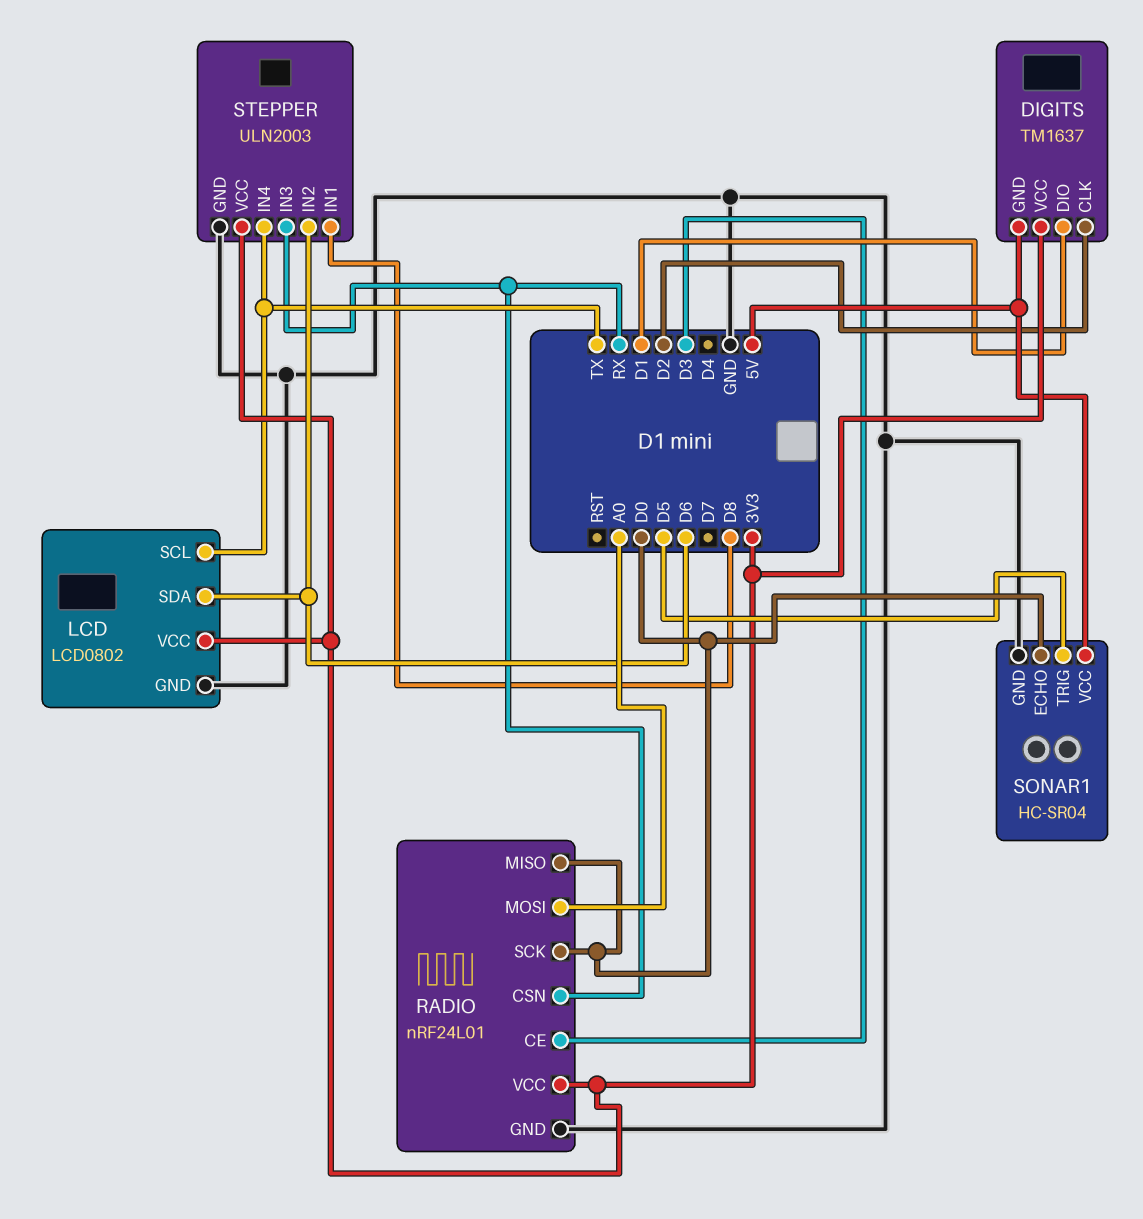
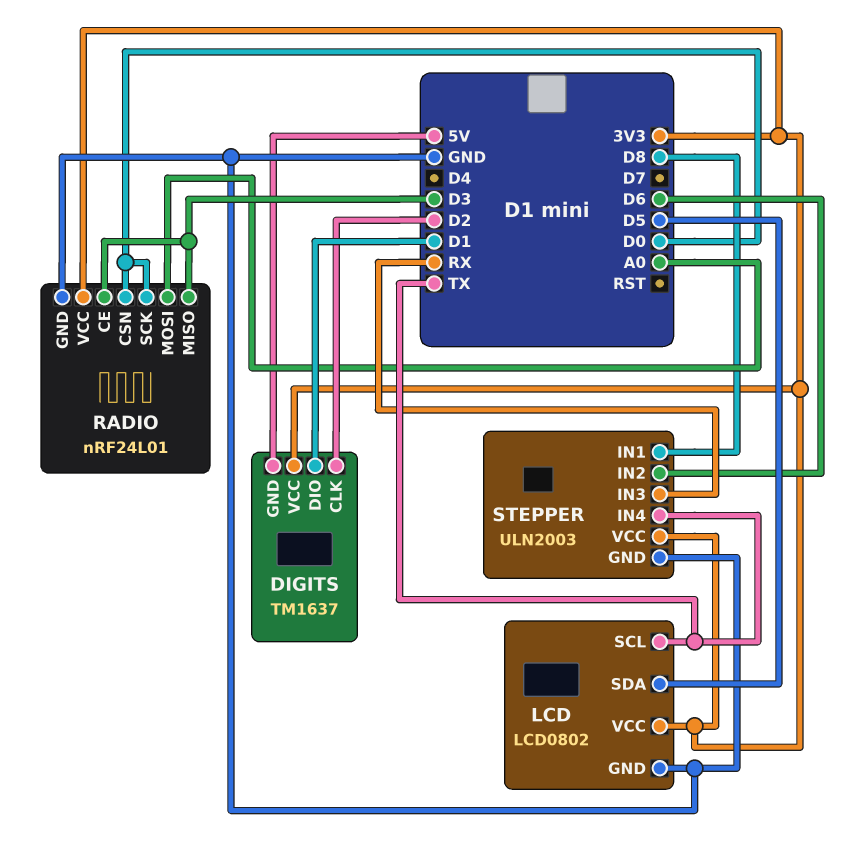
LCD pin SDA: D6 -> D5
RADIO pin CSN: RX -> D0
RADIO pin MISO: D0 -> D3
SONAR1: HC-SR04 -> none
SONAR1 pin ECHO: D0 -> none
SONAR1 pin GND: GND -> none
SONAR1 pin TRIG: D5 -> none
SONAR1 pin VCC: 5V -> none

